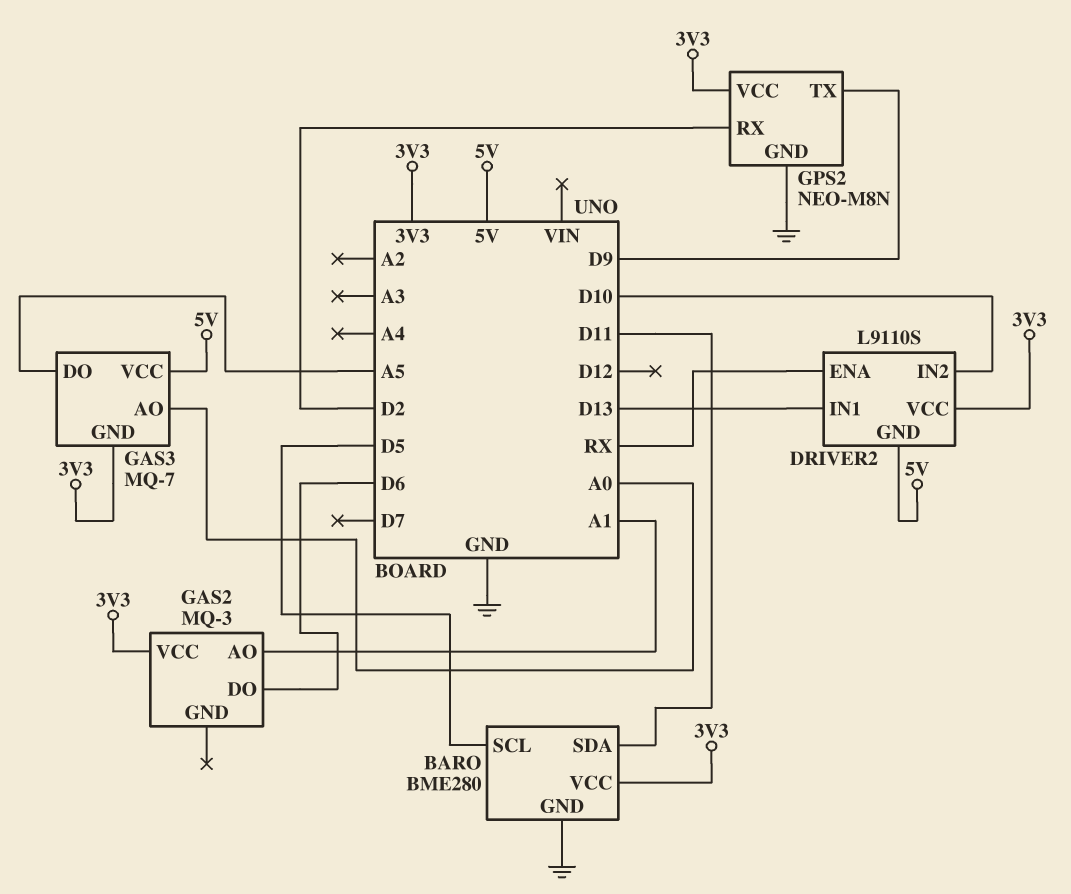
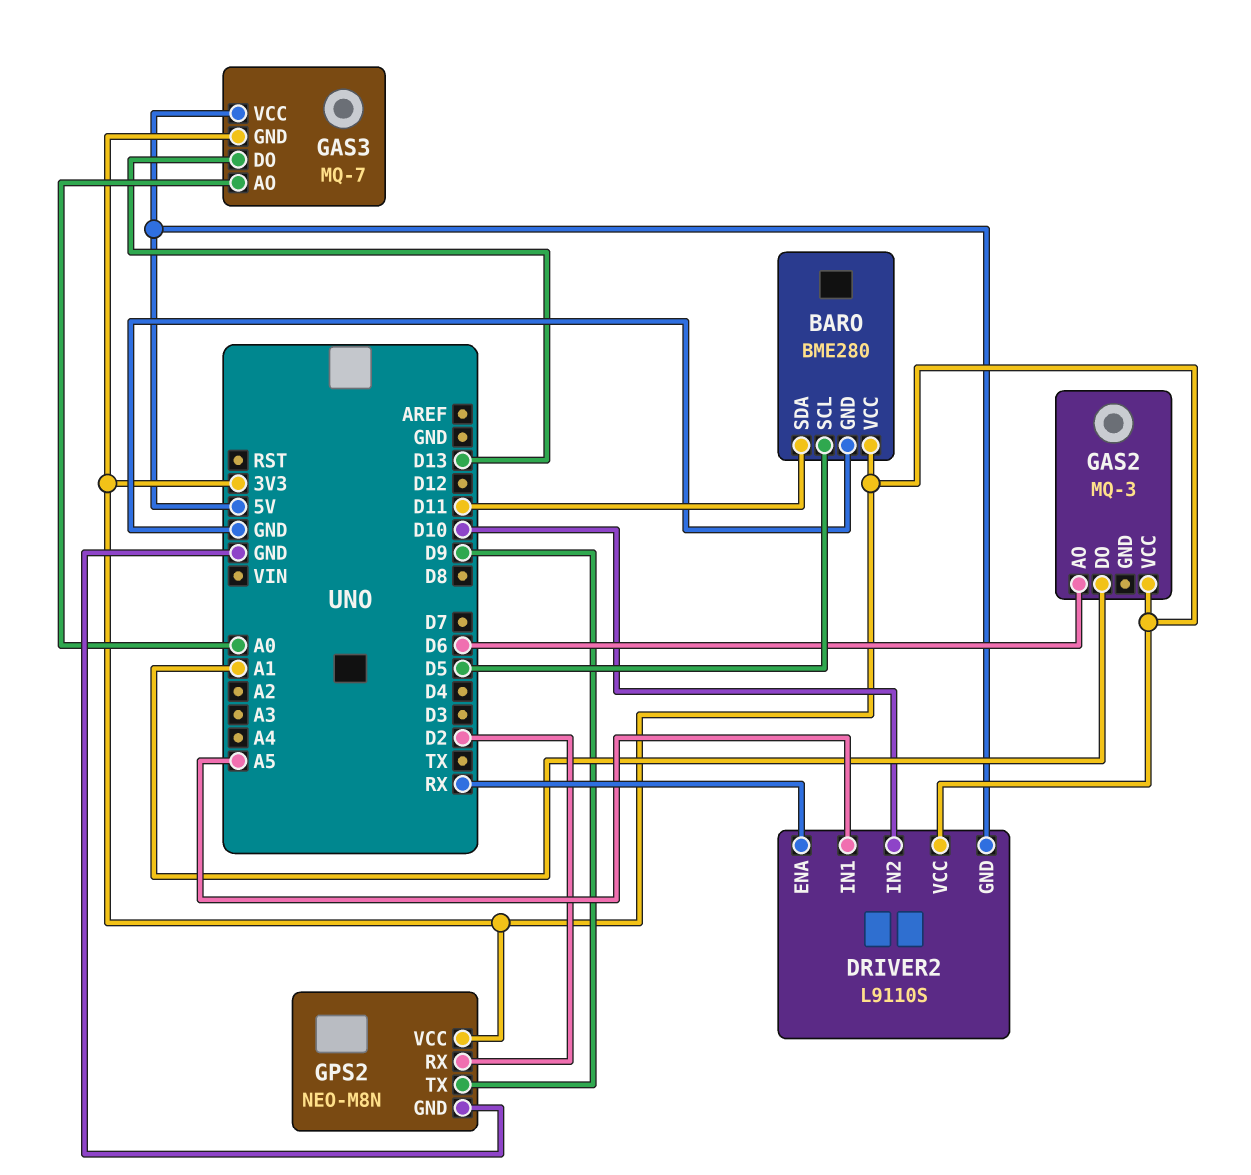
DRIVER2 pin IN1: D13 -> A5
GAS2 pin AO: A1 -> D6
GAS2 pin DO: D6 -> A1
GAS3 pin DO: A5 -> D13

